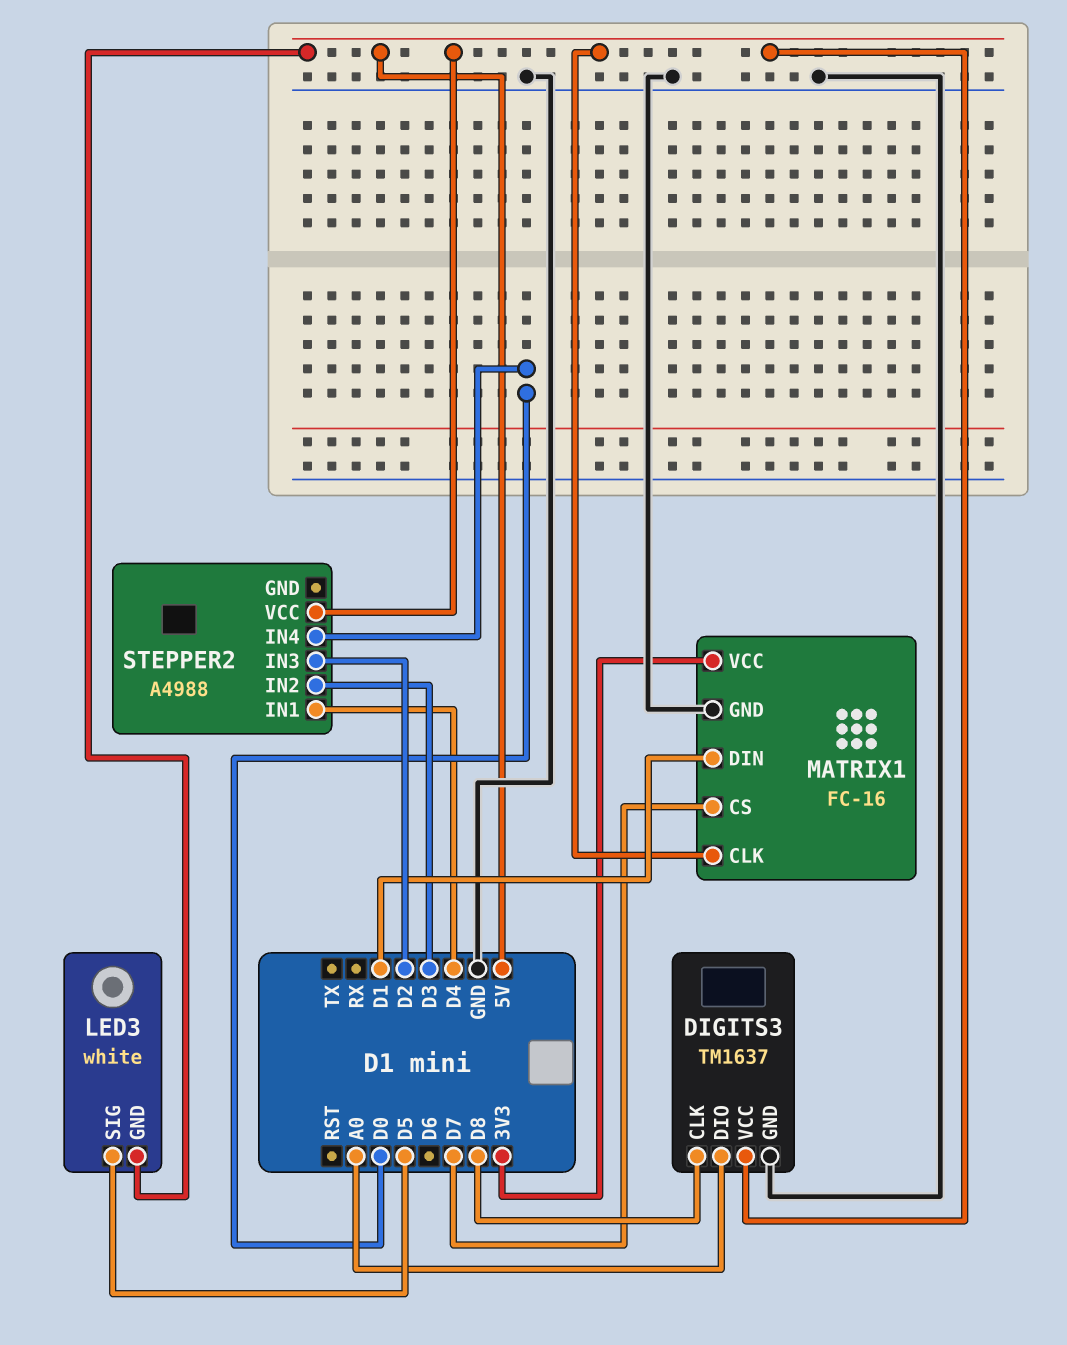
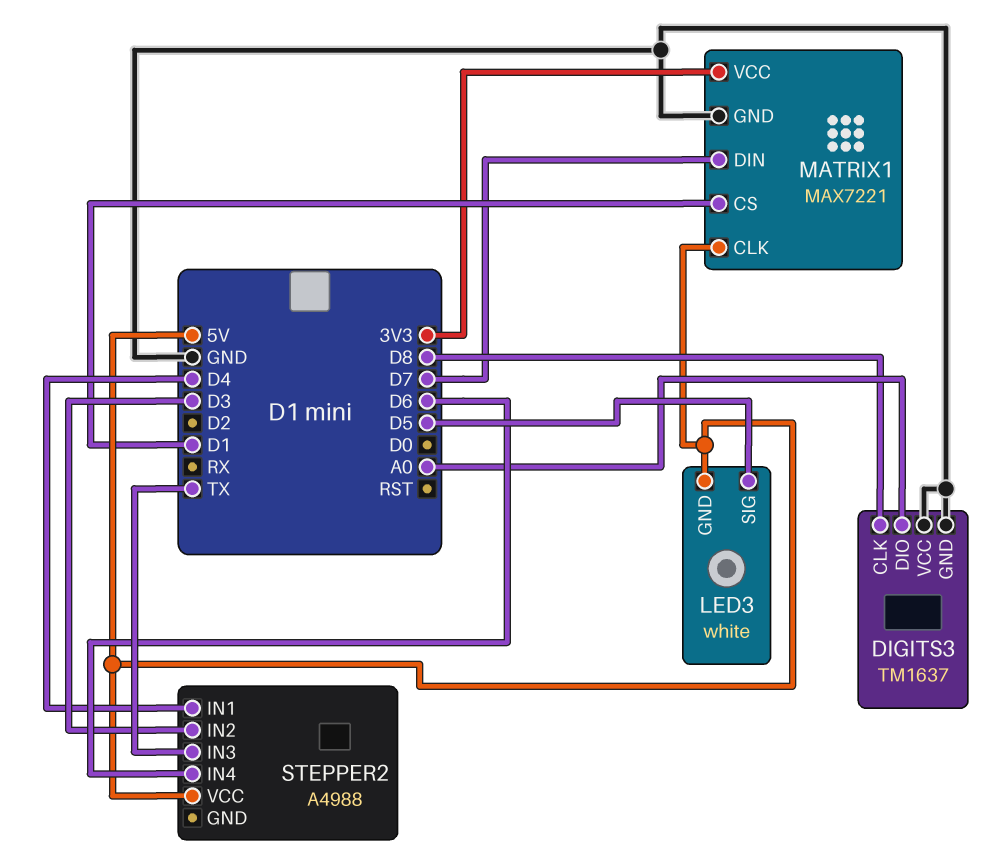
DIGITS3 pin VCC: 5V -> GND
MATRIX1: FC-16 -> MAX7221
MATRIX1 pin CS: D7 -> D1
MATRIX1 pin DIN: D1 -> D7
STEPPER2 pin IN3: D2 -> TX
STEPPER2 pin IN4: D0 -> D6

